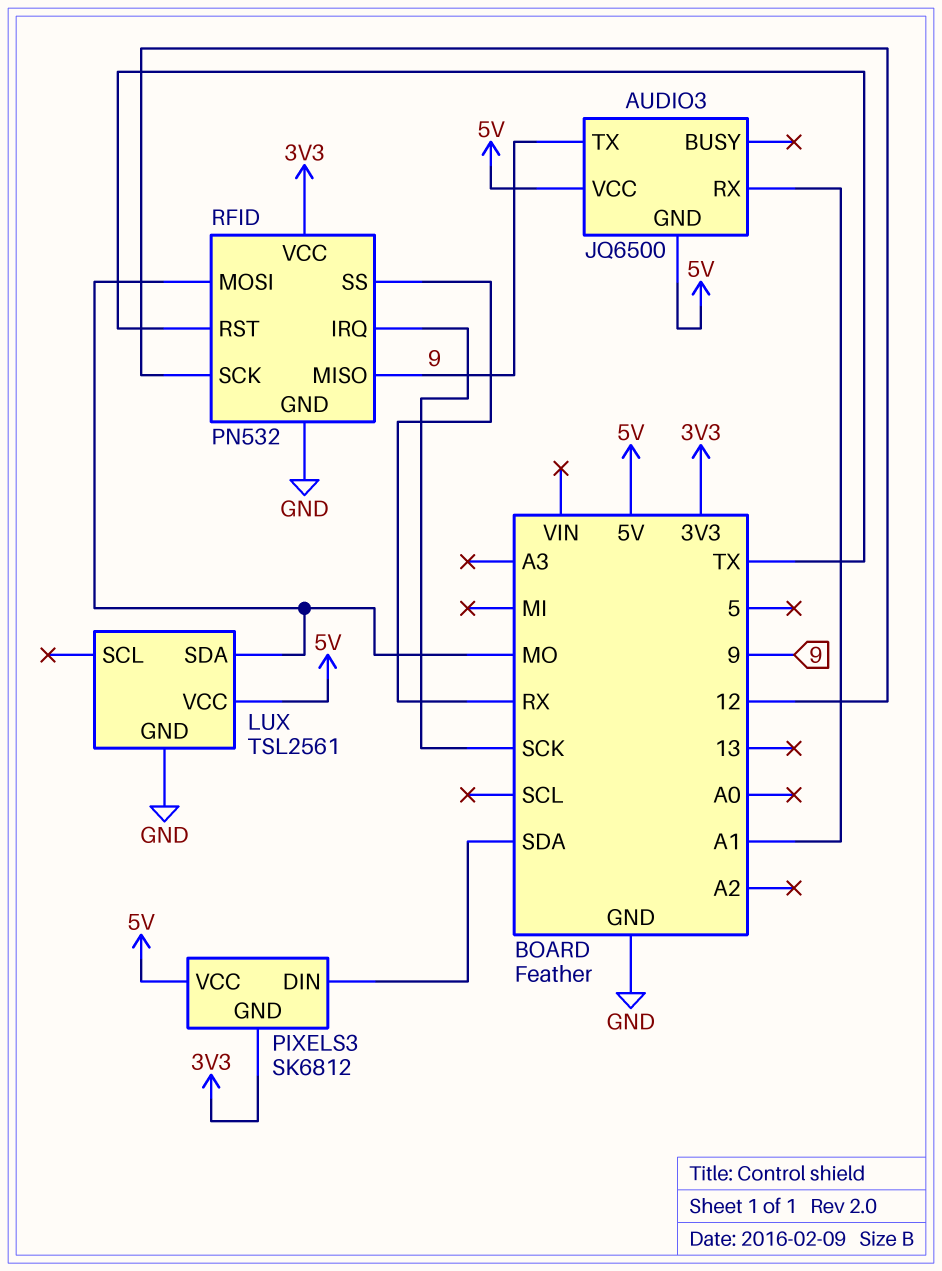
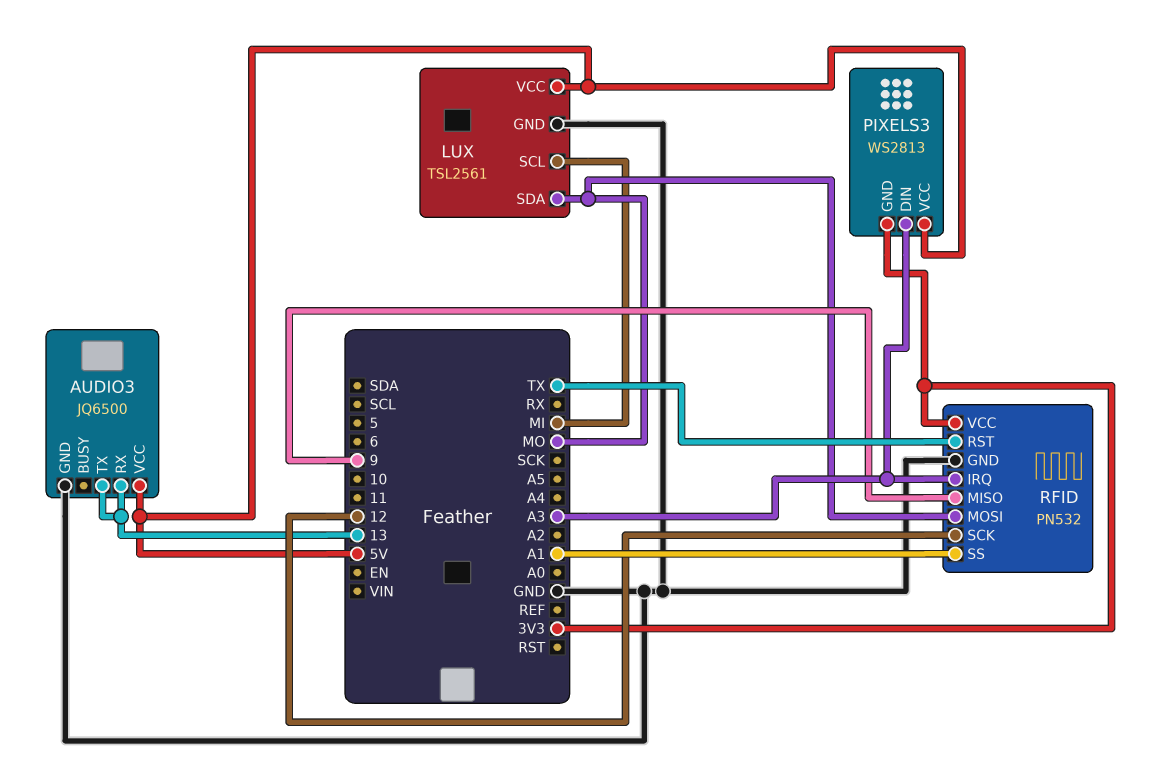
AUDIO3 pin GND: 5V -> GND
AUDIO3 pin RX: A1 -> 13
AUDIO3 pin TX: 9 -> 13
LUX pin SCL: none -> MI
PIXELS3: SK6812 -> WS2813
PIXELS3 pin DIN: SDA -> A3
RFID pin IRQ: SCK -> A3
RFID pin SS: RX -> A1

